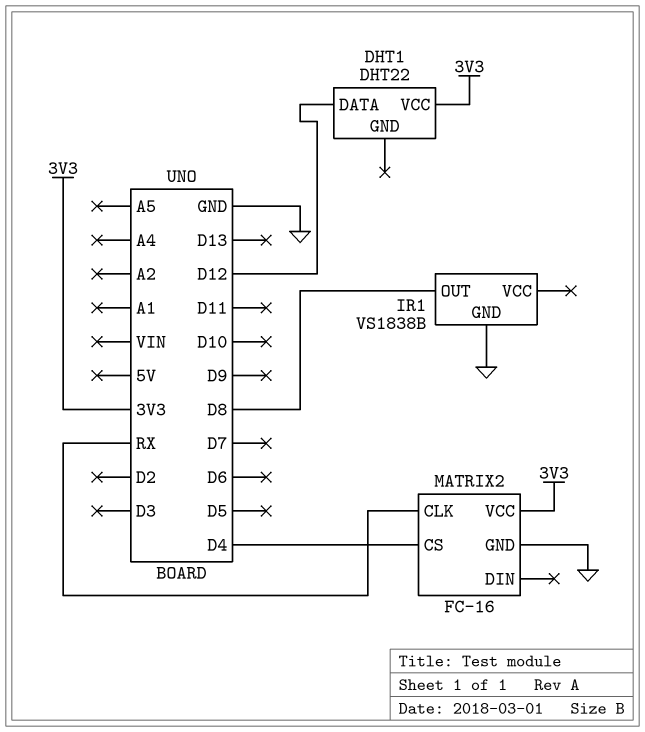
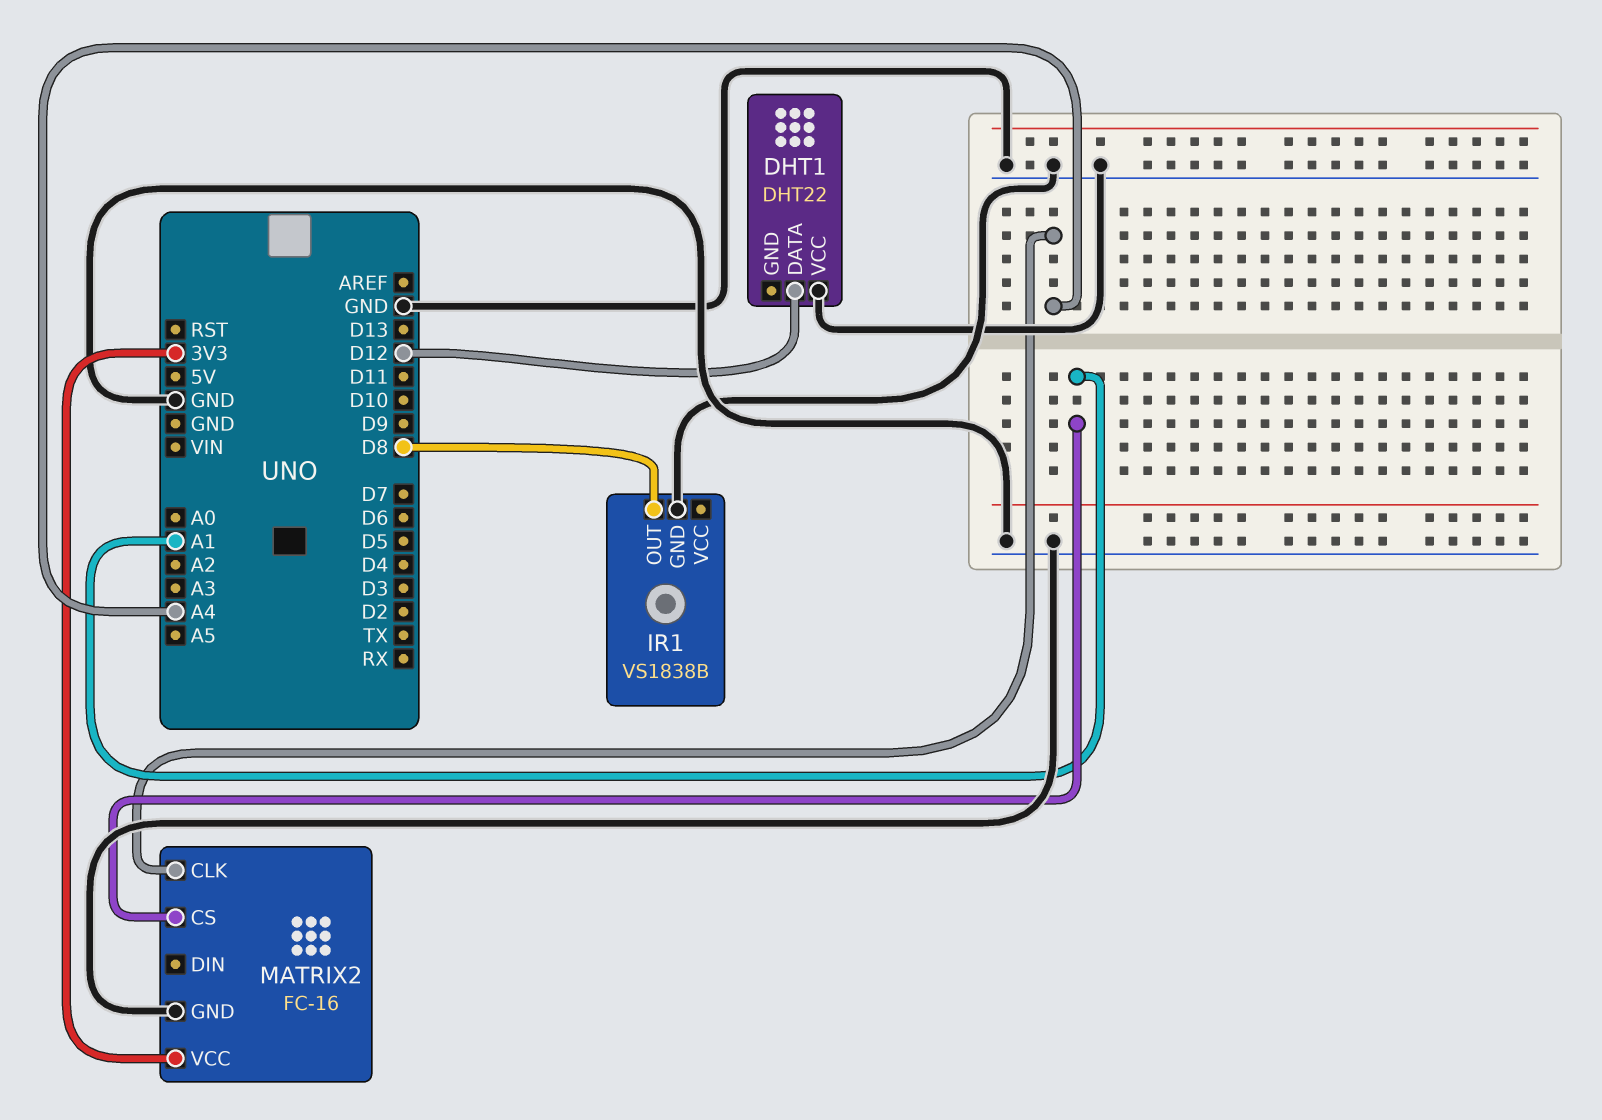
DHT1 pin VCC: 3V3 -> GND
MATRIX2 pin CLK: RX -> A4
MATRIX2 pin CS: D4 -> A1

